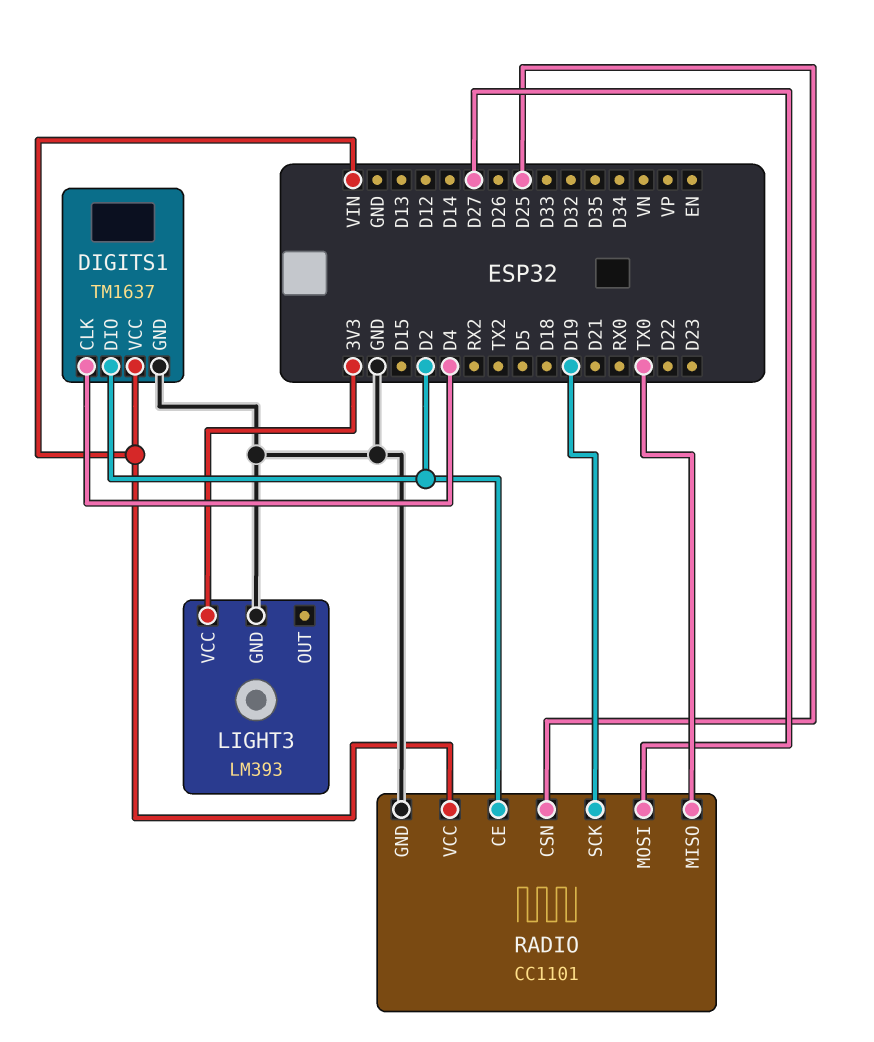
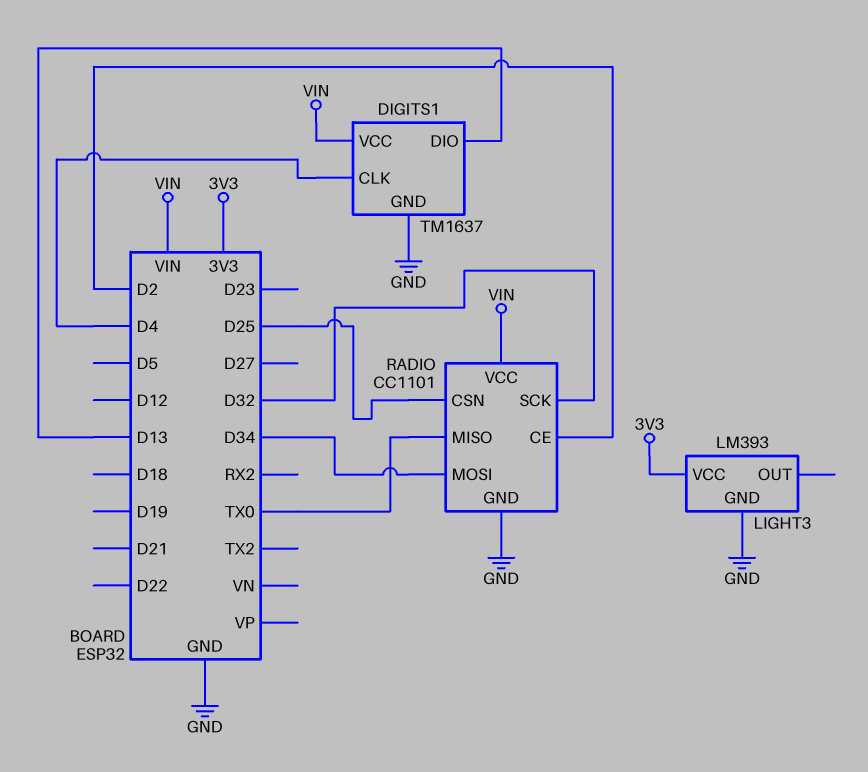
DIGITS1 pin DIO: D2 -> D13
RADIO pin MOSI: D27 -> D34
RADIO pin SCK: D19 -> D32

